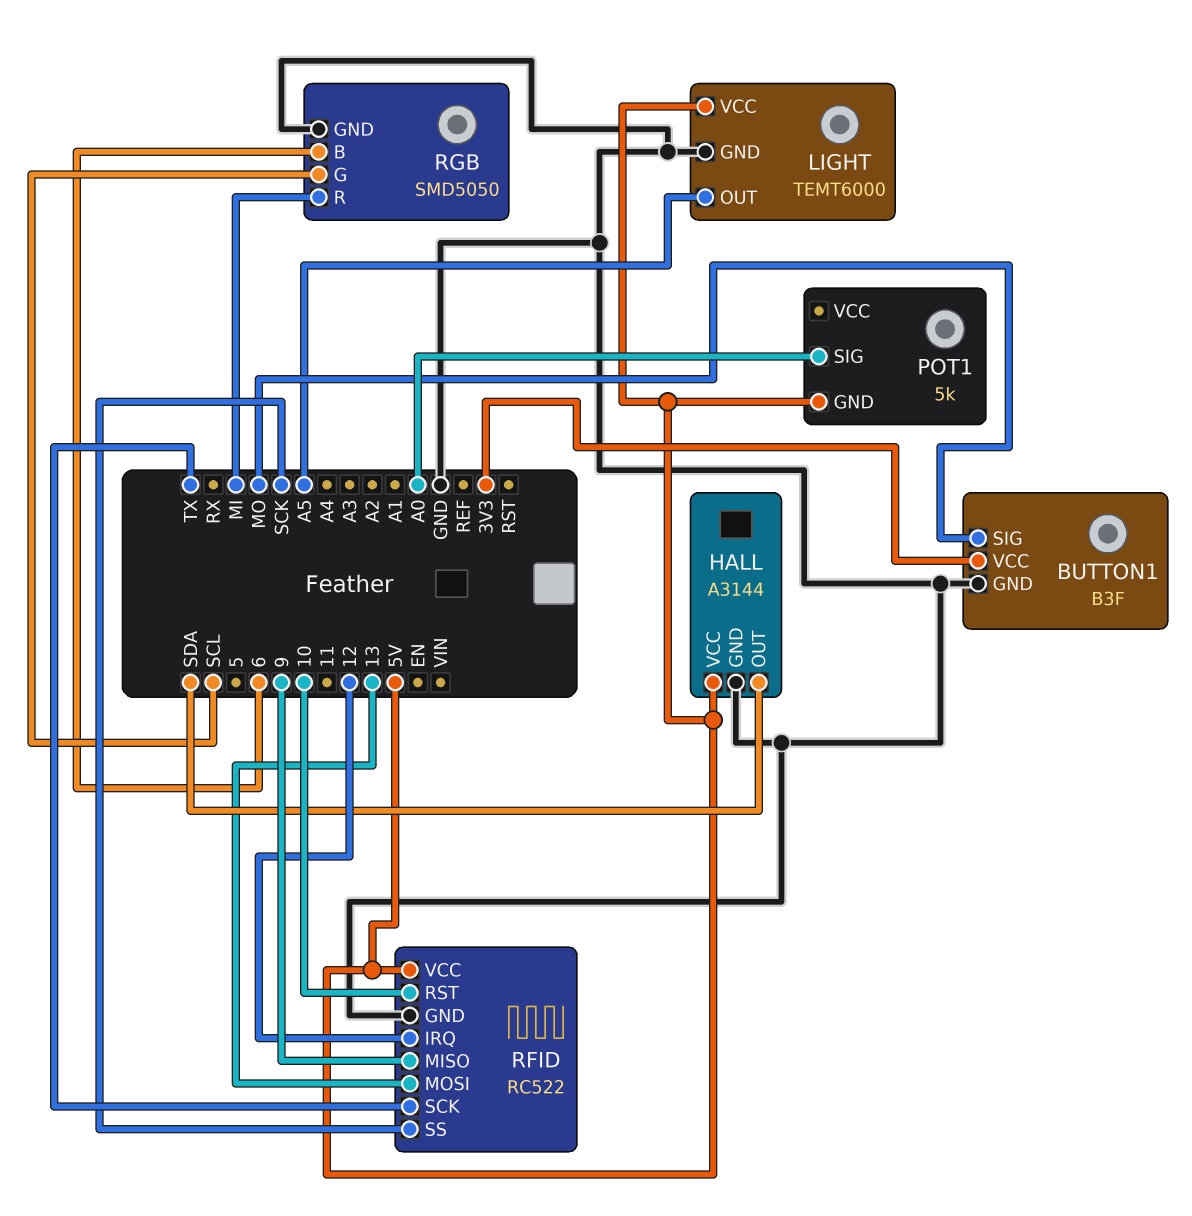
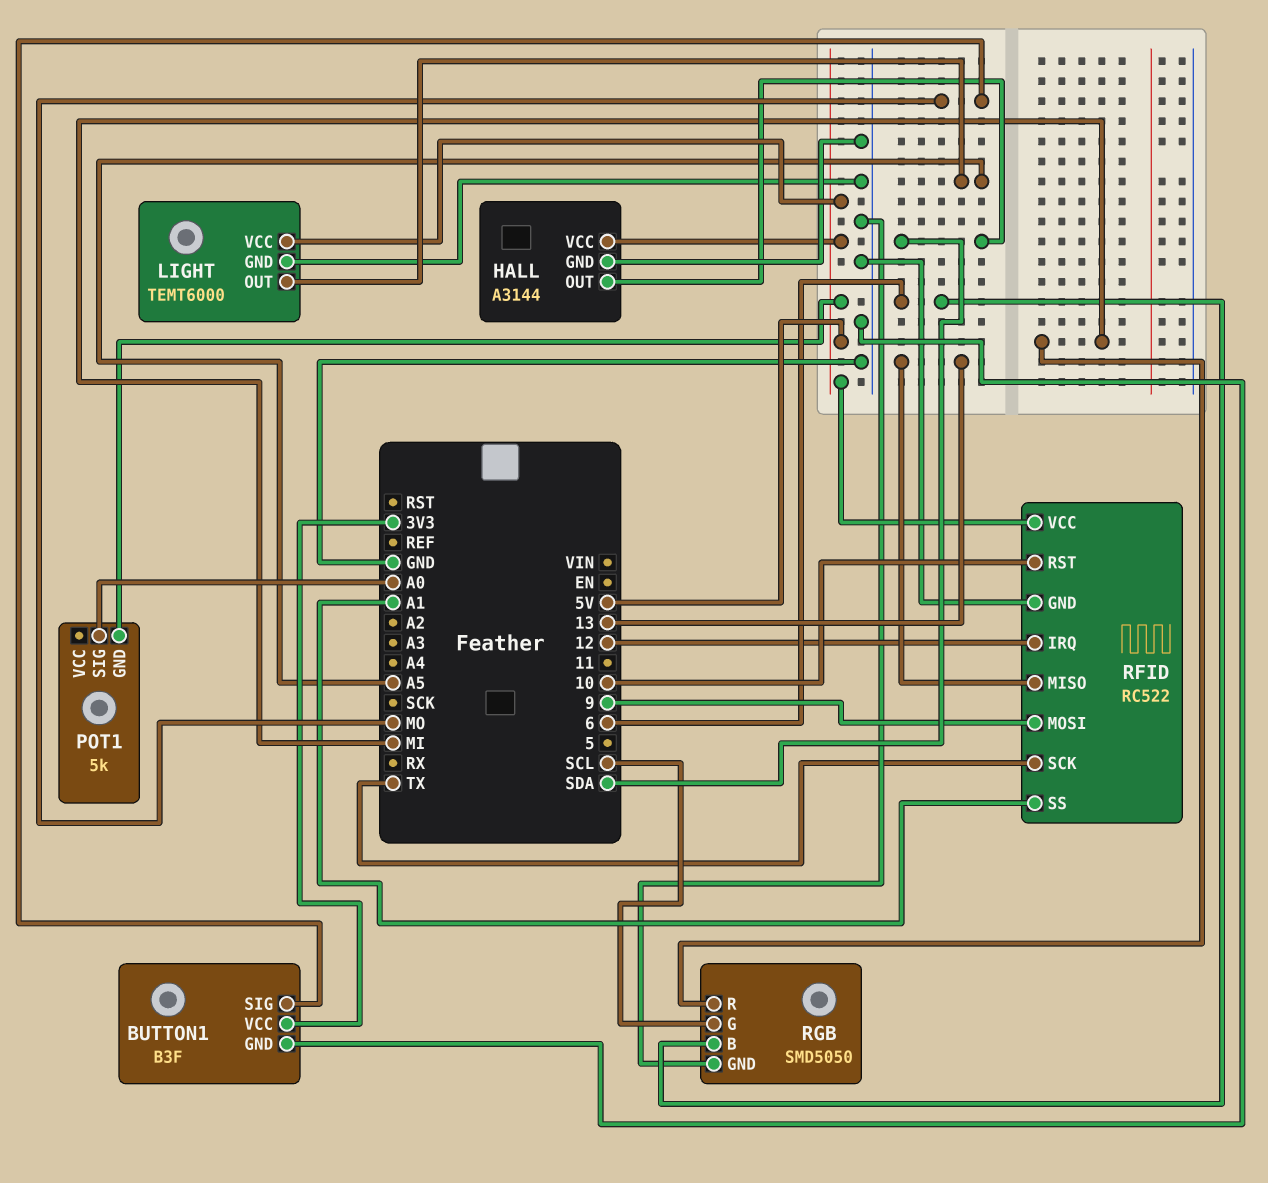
RFID pin MISO: 9 -> 13
RFID pin MOSI: 13 -> 9
RFID pin SS: SCK -> A1

